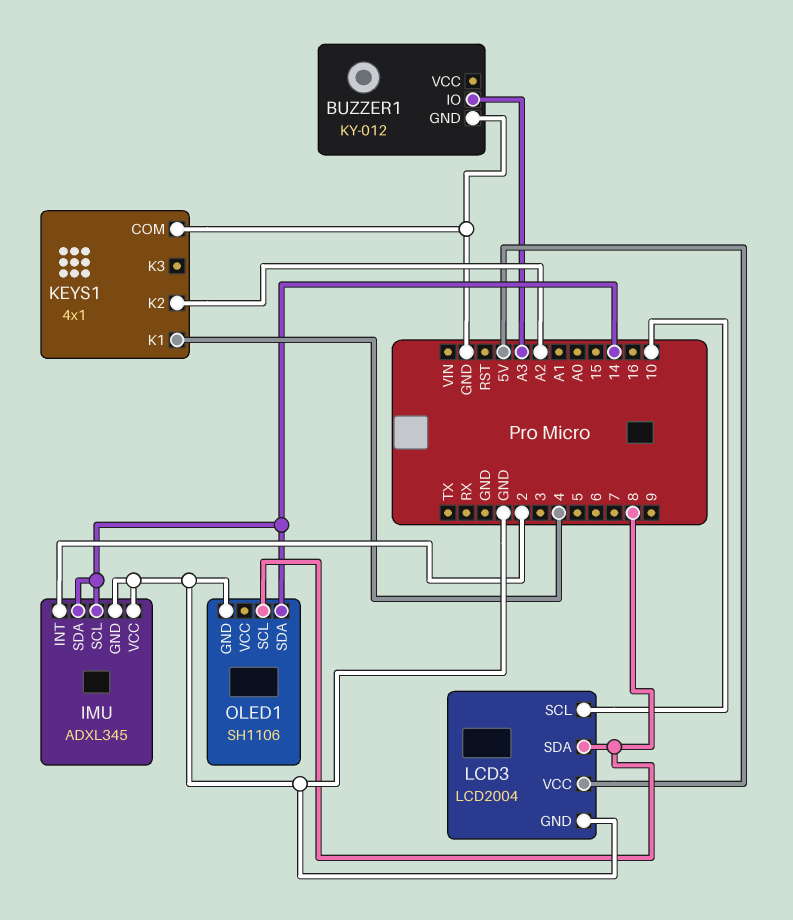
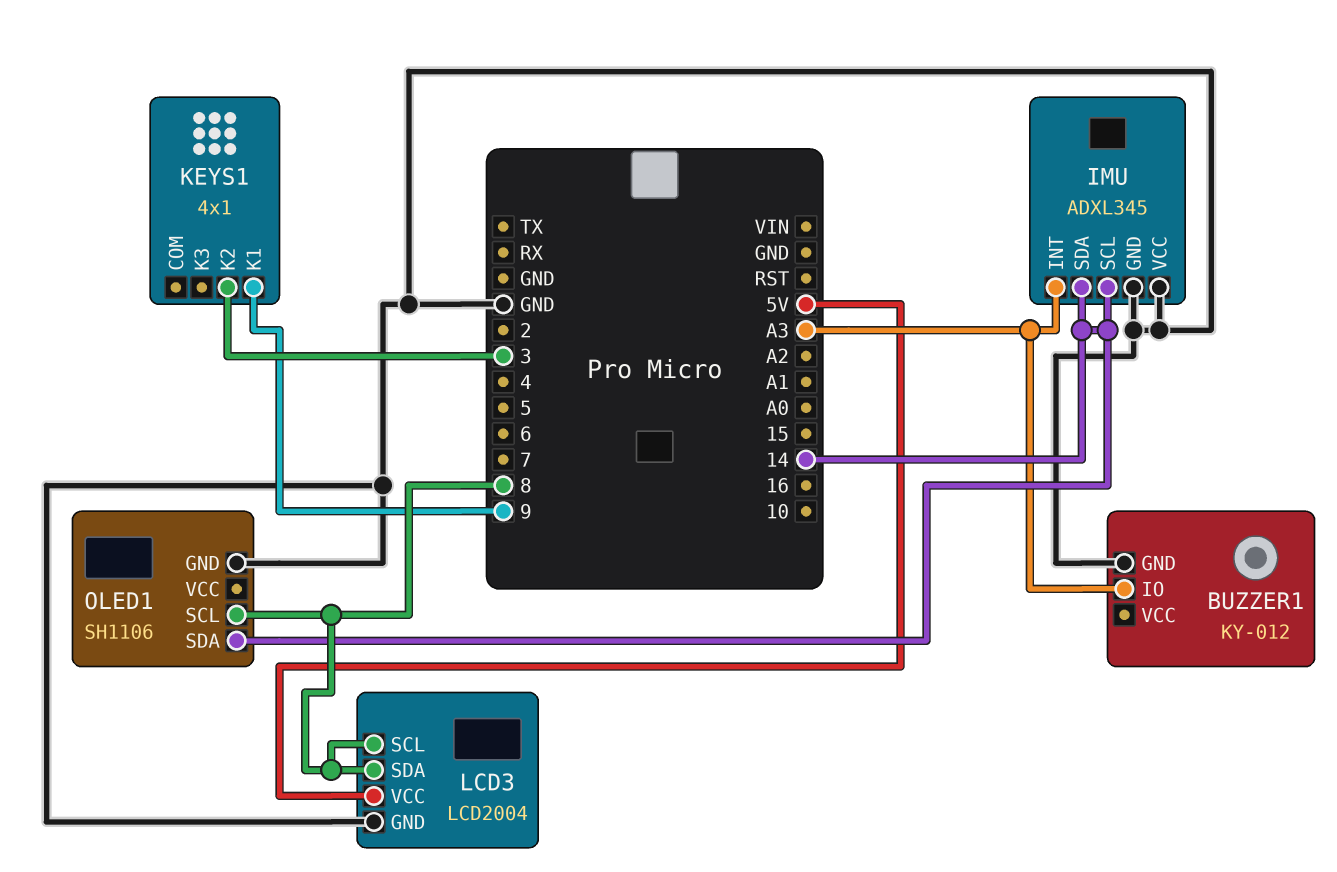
IMU pin INT: 2 -> A3
KEYS1 pin COM: GND -> none
KEYS1 pin K1: 4 -> 9
KEYS1 pin K2: A2 -> 3
LCD3 pin SCL: 10 -> 8

